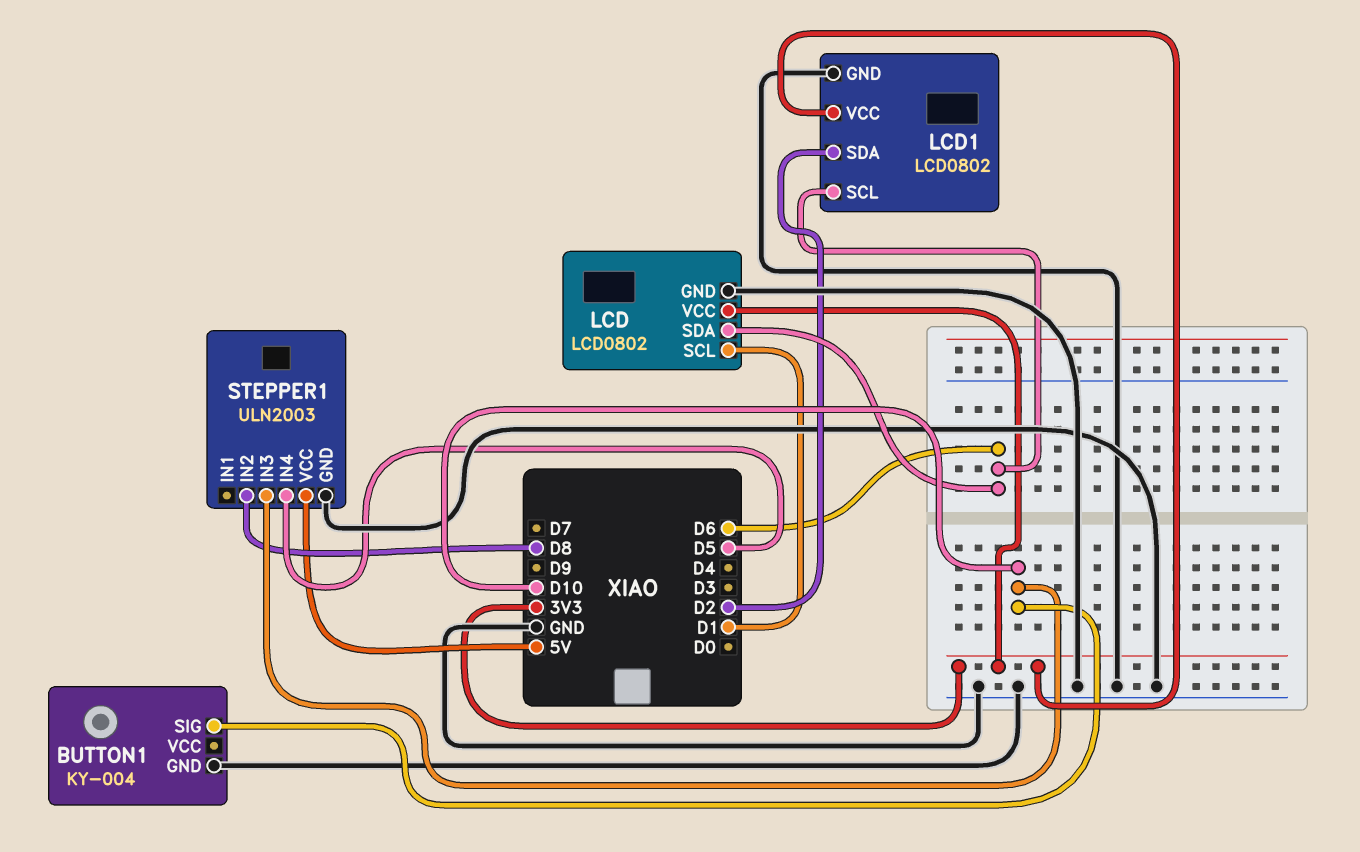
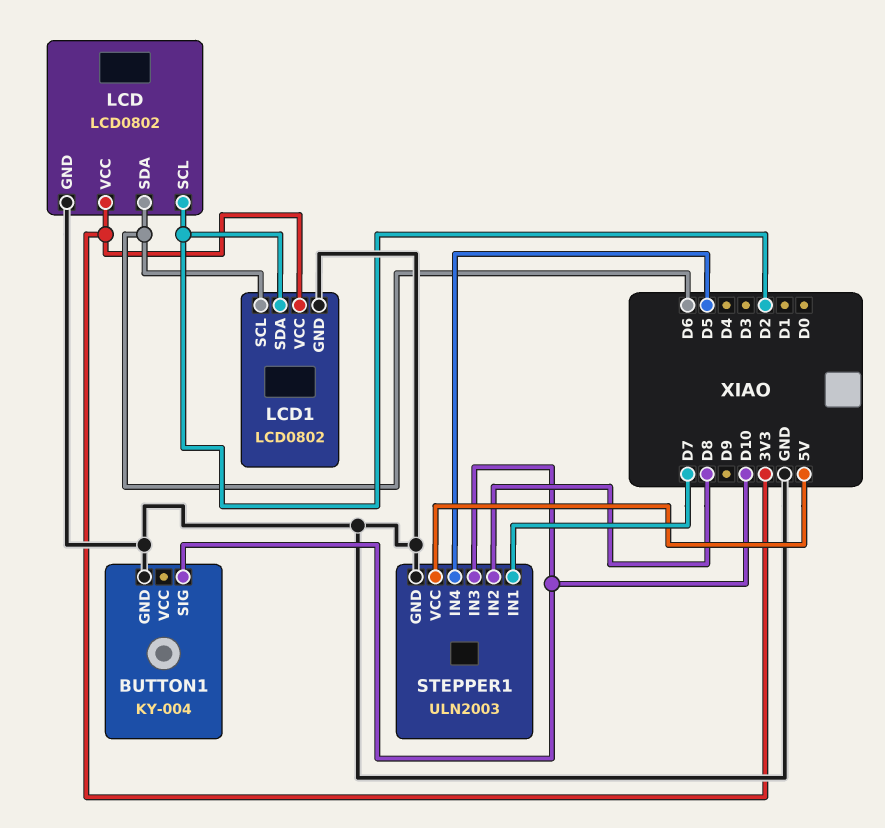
LCD pin SCL: D1 -> D2
STEPPER1 pin IN1: none -> D7

